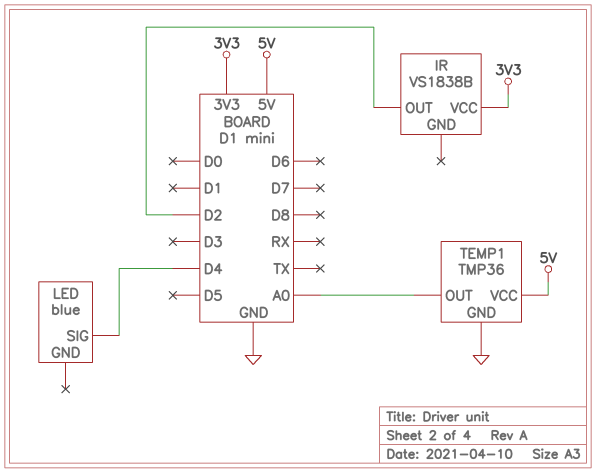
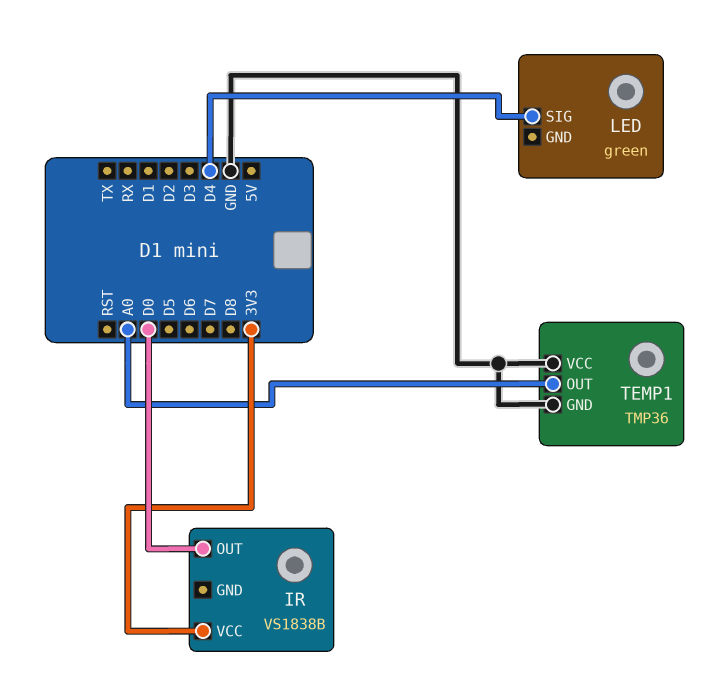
IR pin OUT: D2 -> D0
LED: blue -> green
TEMP1 pin VCC: 5V -> GND

